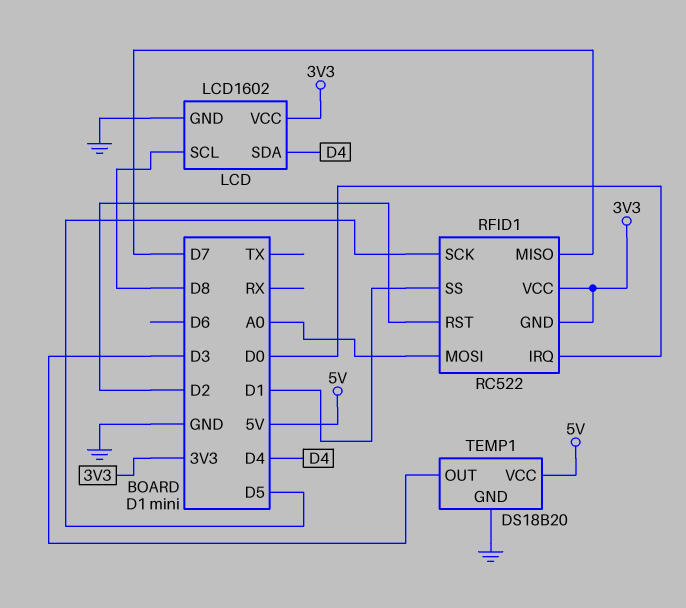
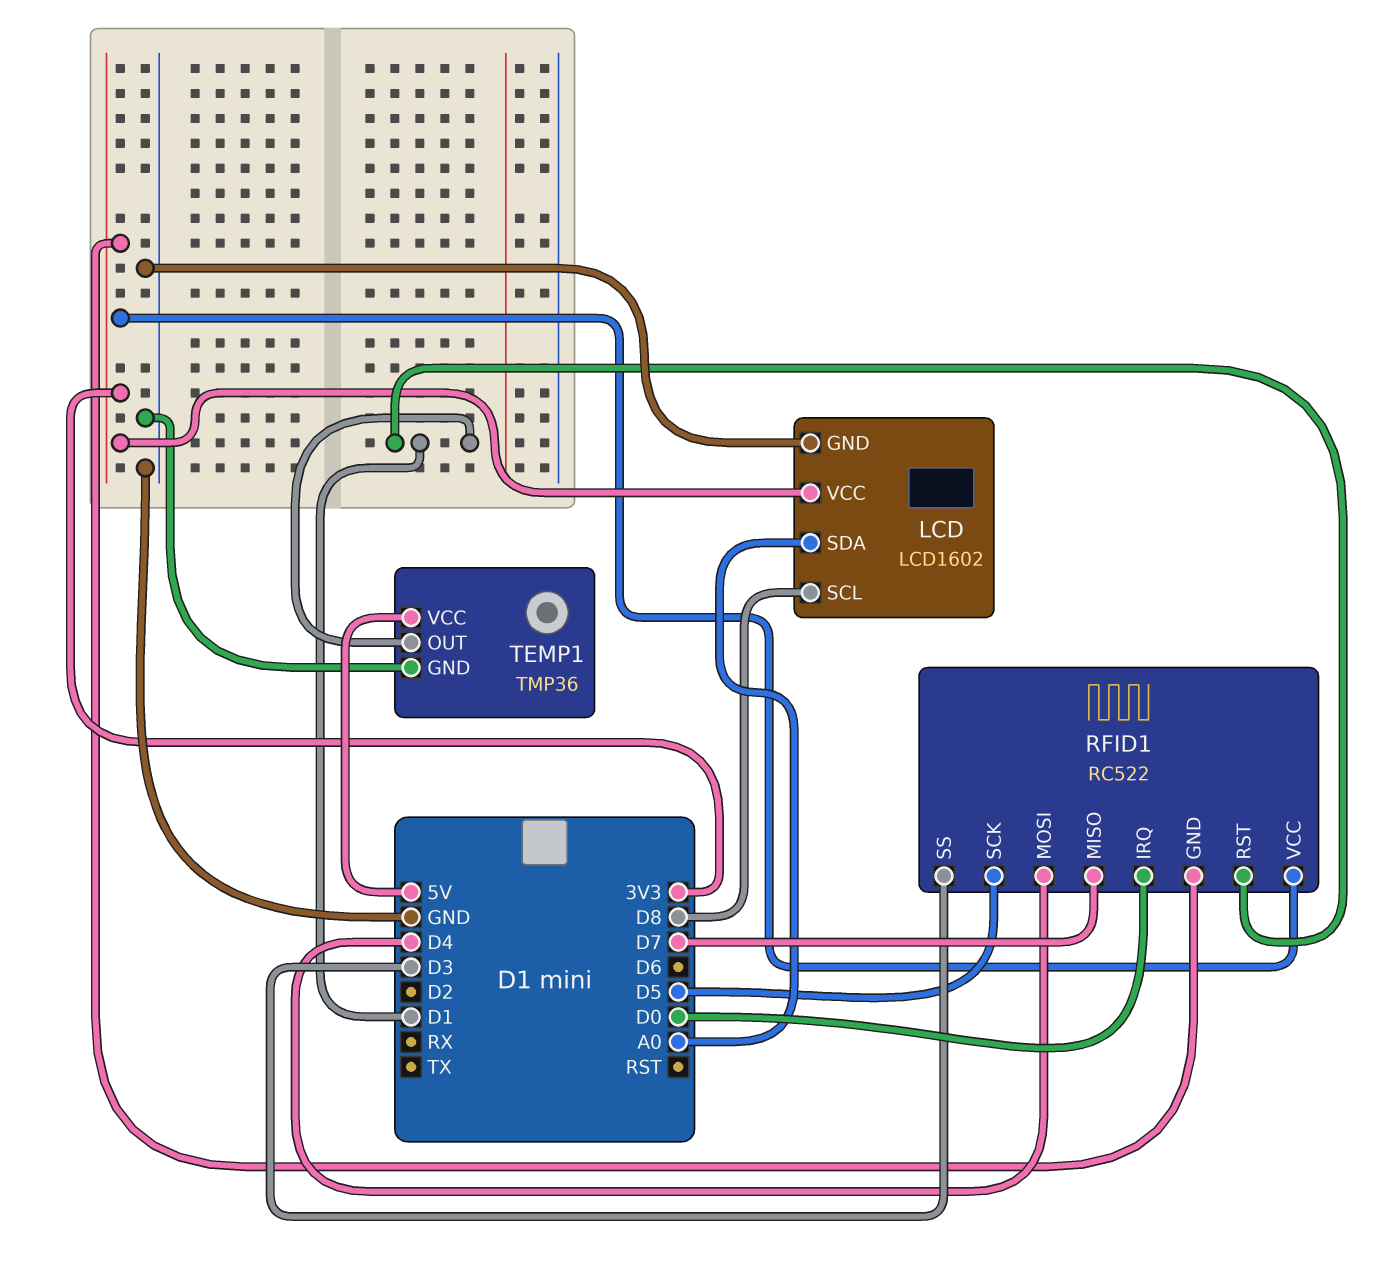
LCD pin SDA: D4 -> A0
RFID1 pin MOSI: A0 -> D4
RFID1 pin RST: D2 -> D1
RFID1 pin SS: D1 -> D3
TEMP1: DS18B20 -> TMP36
TEMP1 pin OUT: D3 -> D1

